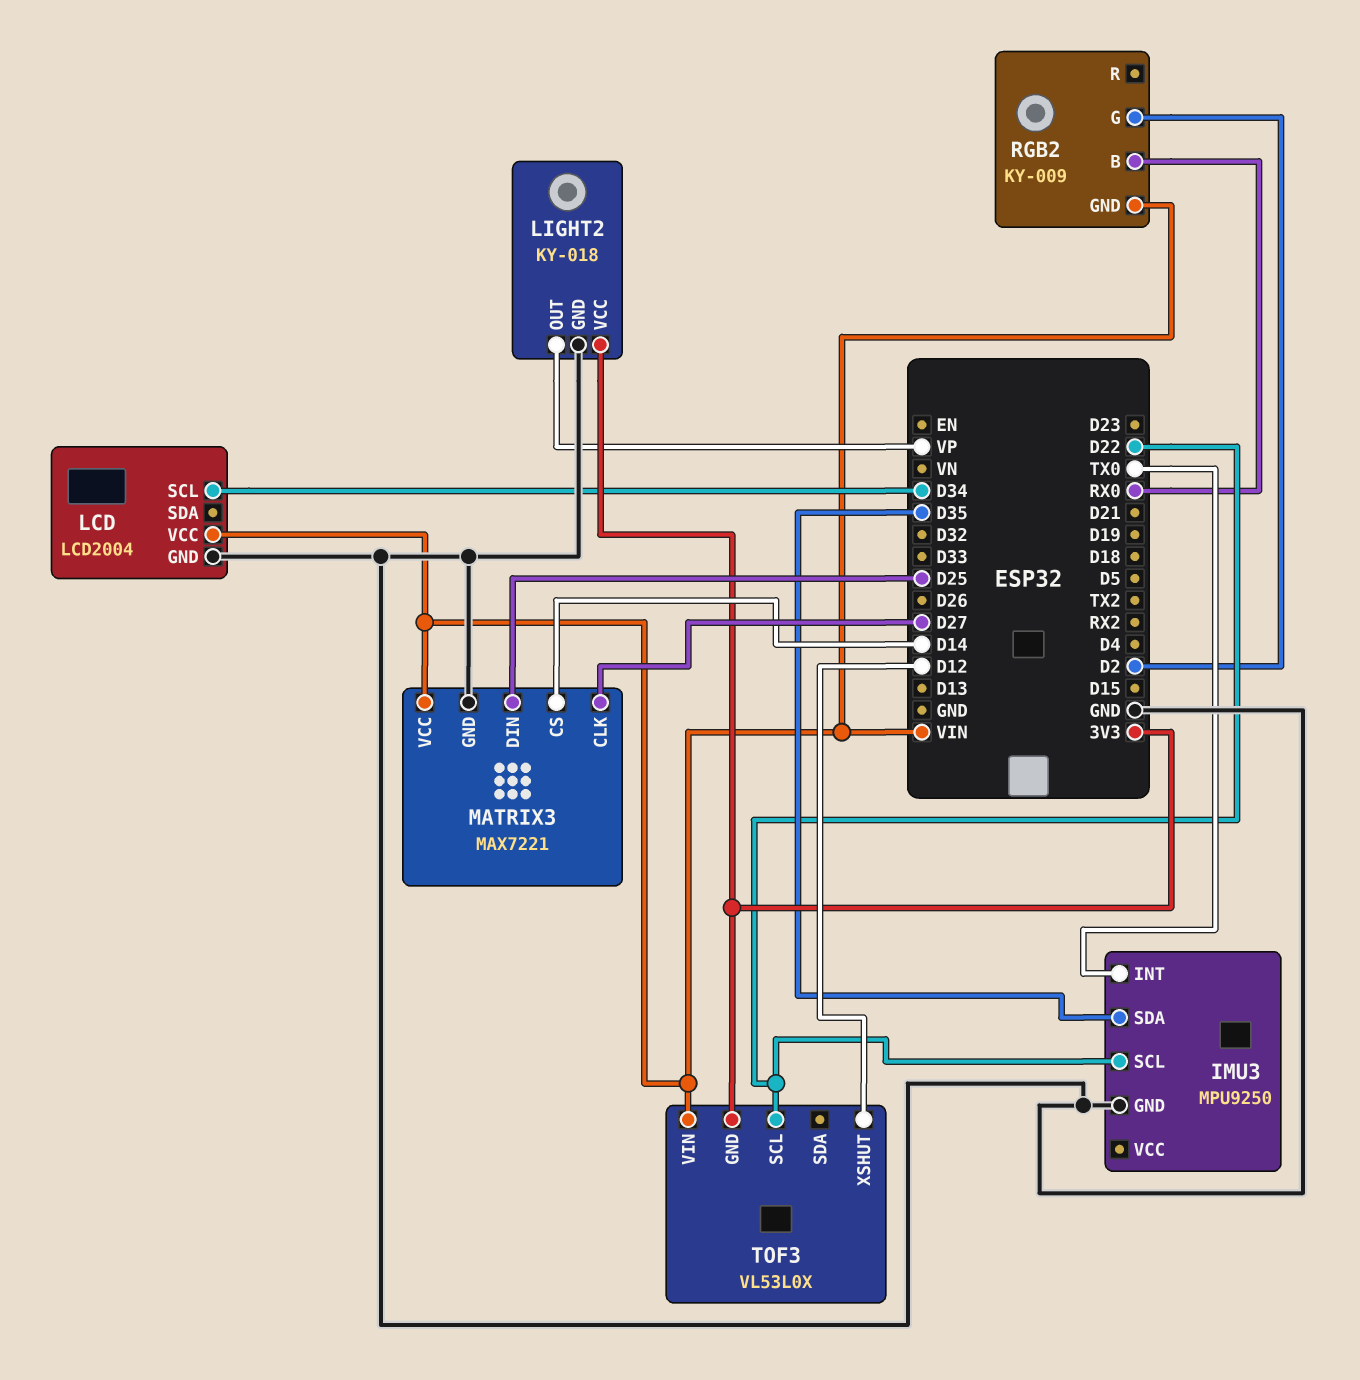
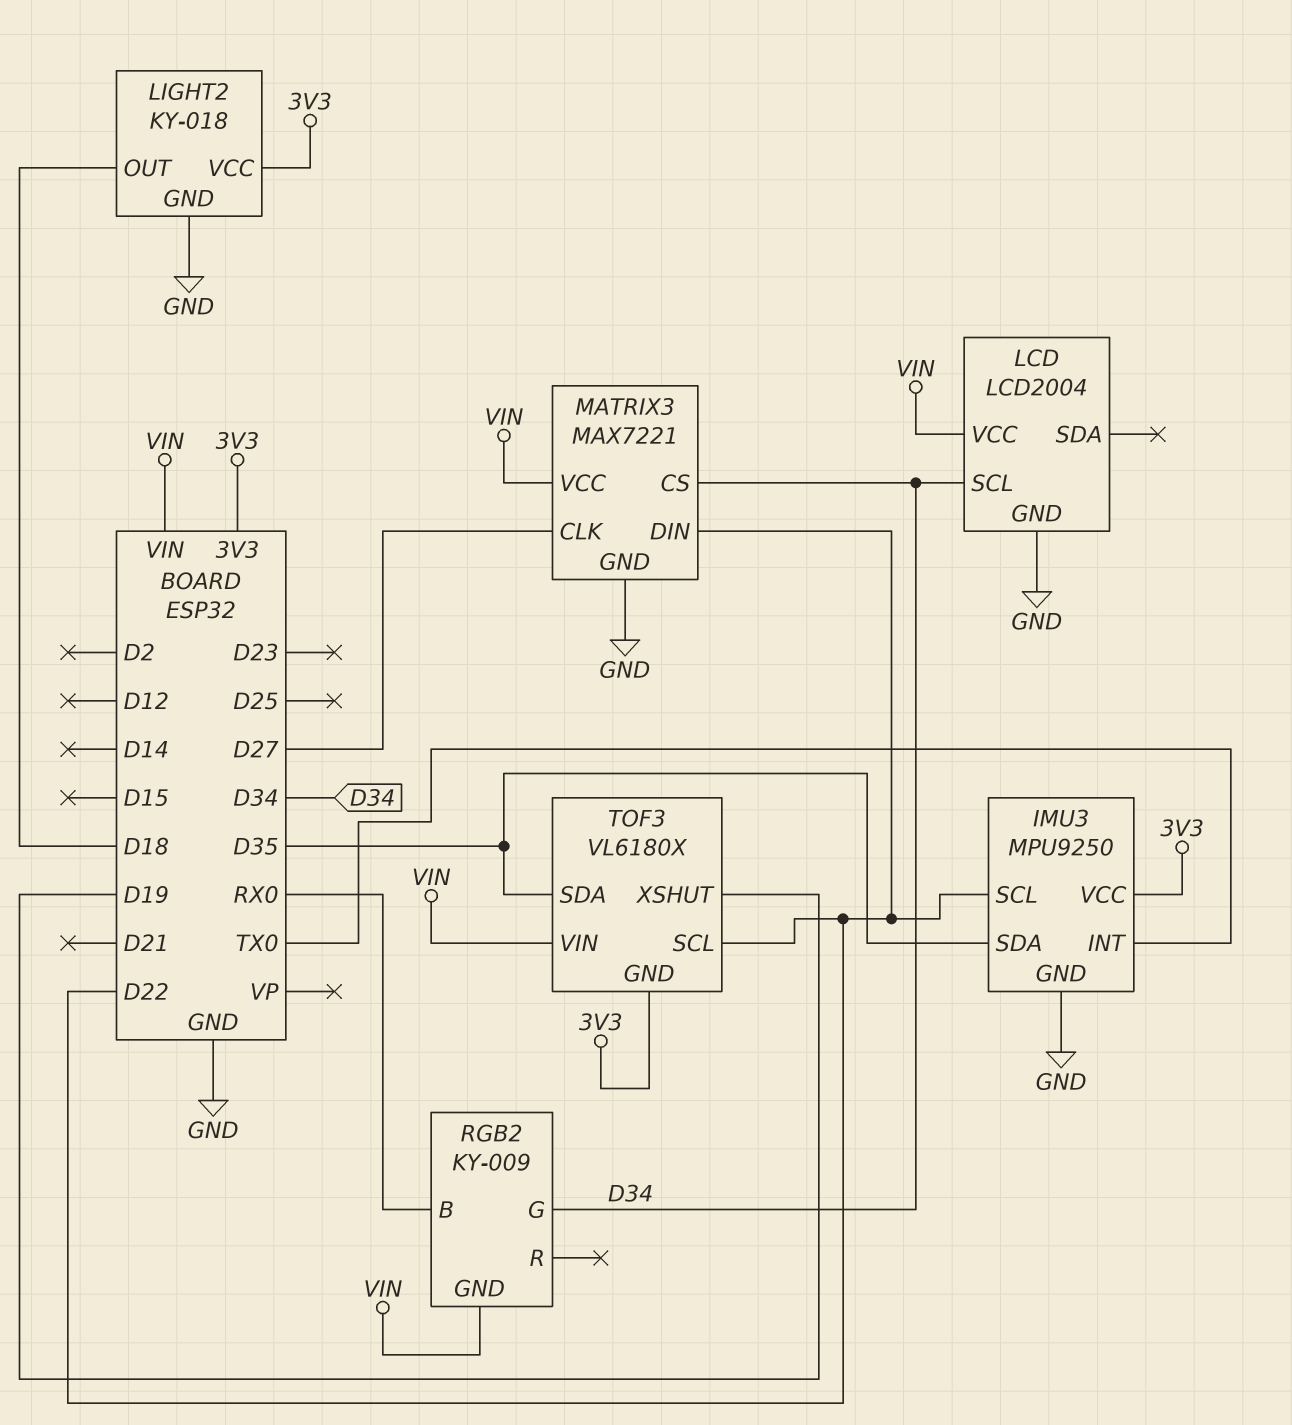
IMU3 pin VCC: none -> 3V3
LIGHT2 pin OUT: VP -> D18
MATRIX3 pin CS: D14 -> D34
MATRIX3 pin DIN: D25 -> D22
RGB2 pin G: D2 -> D34
TOF3: VL53L0X -> VL6180X
TOF3 pin SDA: none -> D35
TOF3 pin XSHUT: D12 -> D19

